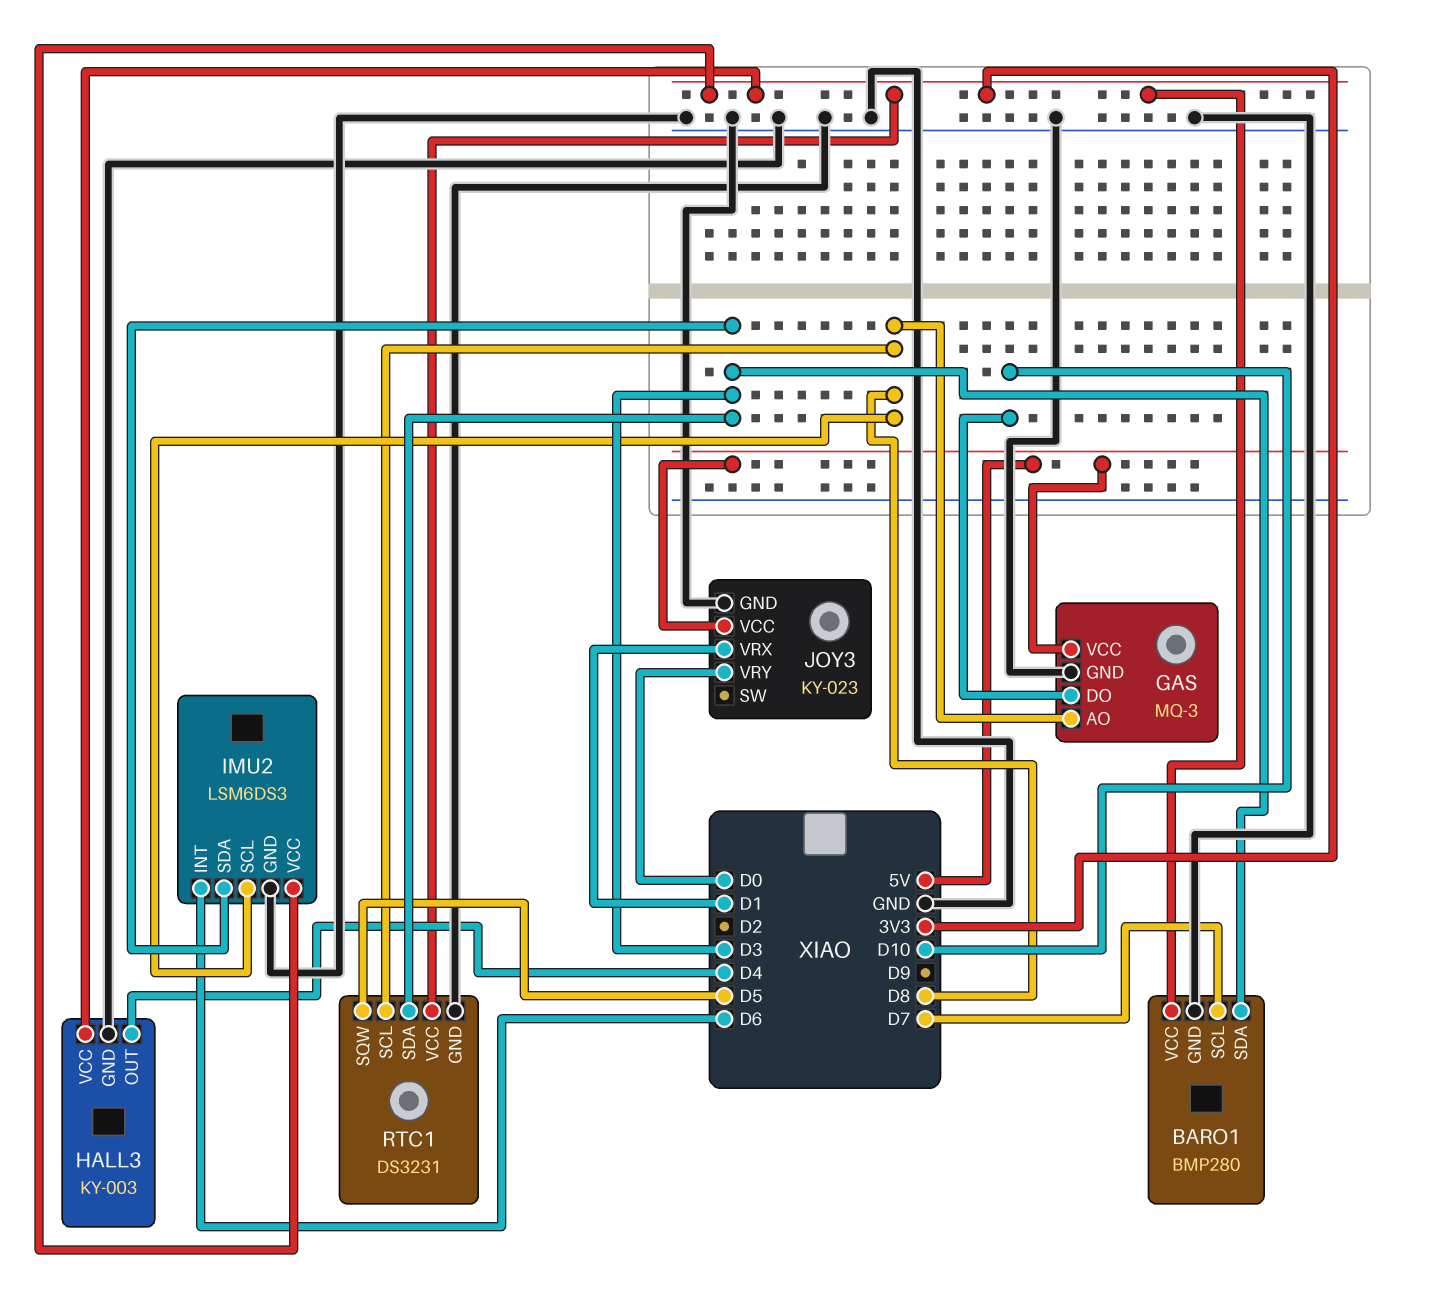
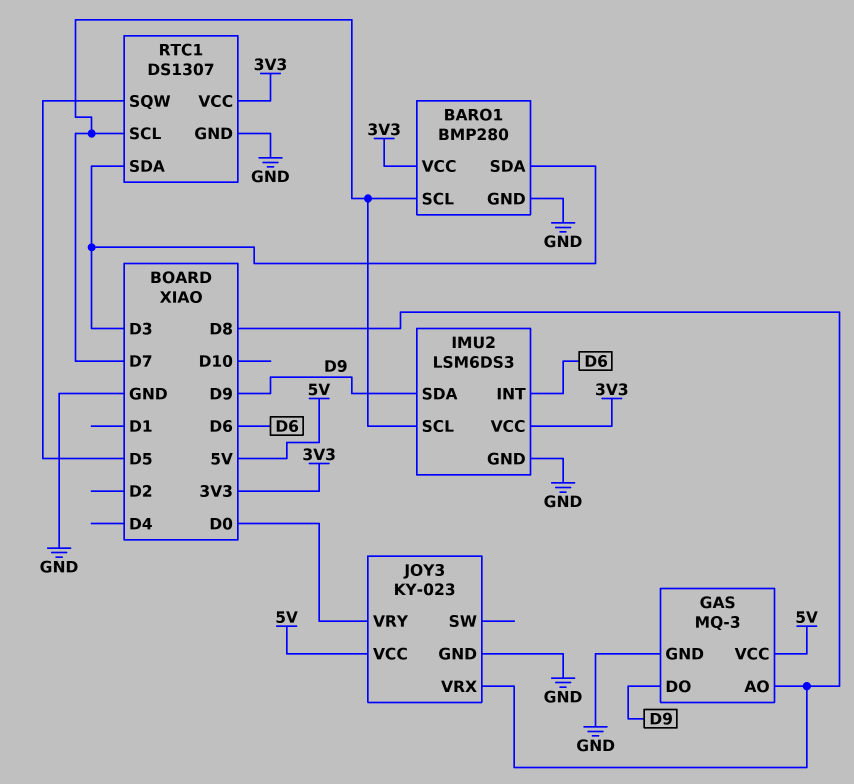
GAS pin DO: D10 -> D9
HALL3: KY-003 -> none
HALL3 pin GND: GND -> none
HALL3 pin OUT: D4 -> none
HALL3 pin VCC: 3V3 -> none
IMU2 pin SCL: D8 -> D7
IMU2 pin SDA: D3 -> D9
JOY3 pin VRX: D1 -> D8
RTC1: DS3231 -> DS1307
RTC1 pin SCL: D8 -> D7

